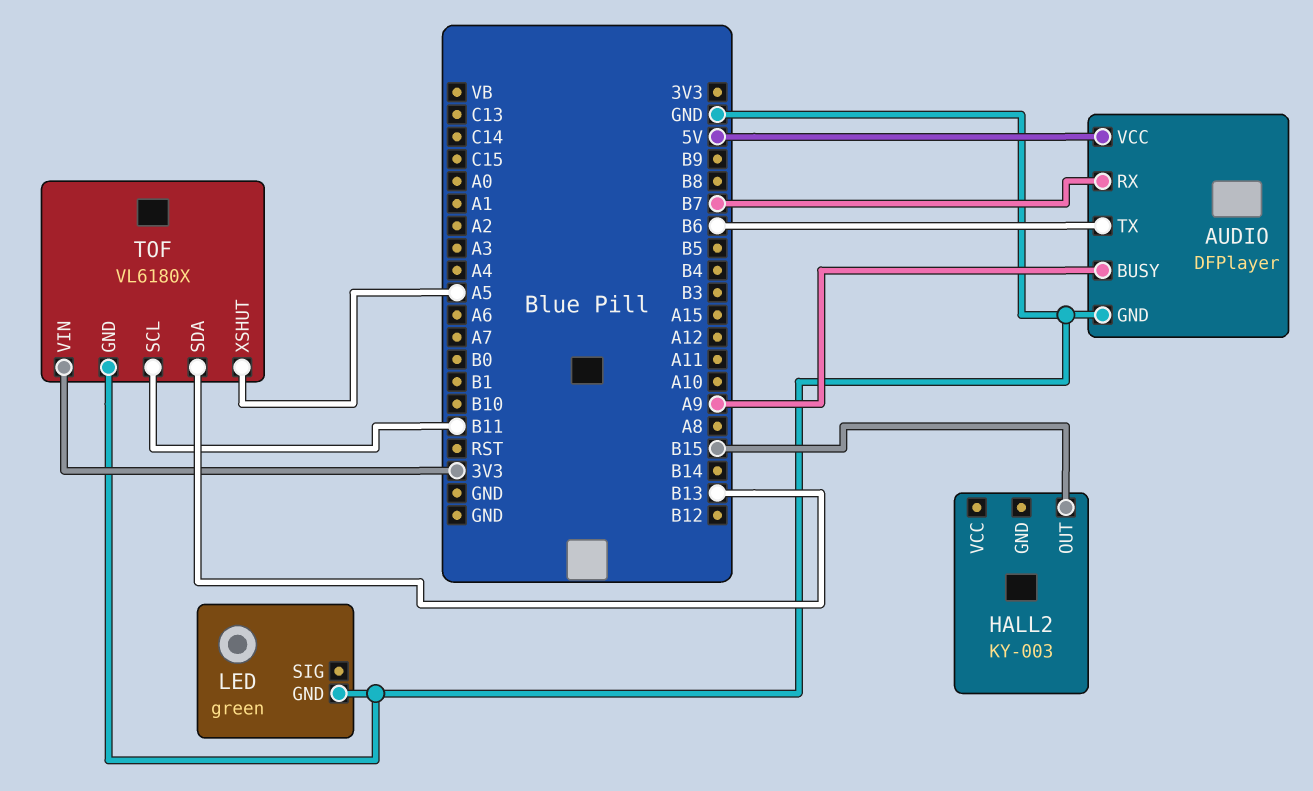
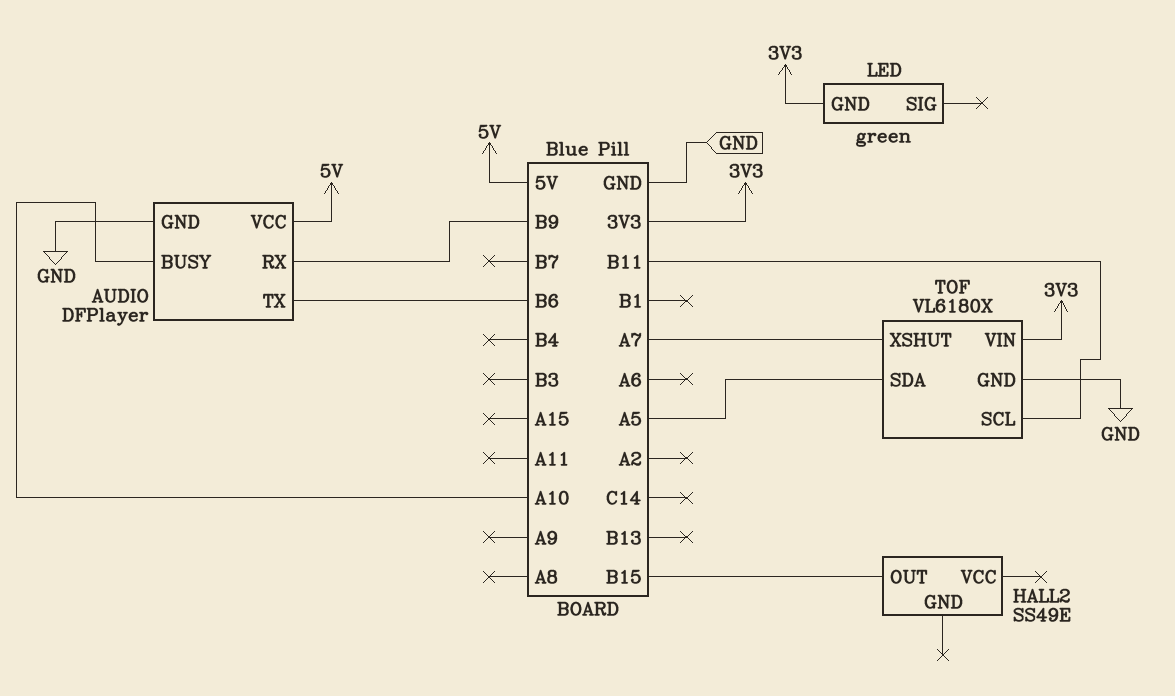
AUDIO pin BUSY: A9 -> A10
AUDIO pin RX: B7 -> B9
HALL2: KY-003 -> SS49E
LED pin GND: GND -> 3V3
TOF pin SDA: B13 -> A5
TOF pin XSHUT: A5 -> A7

